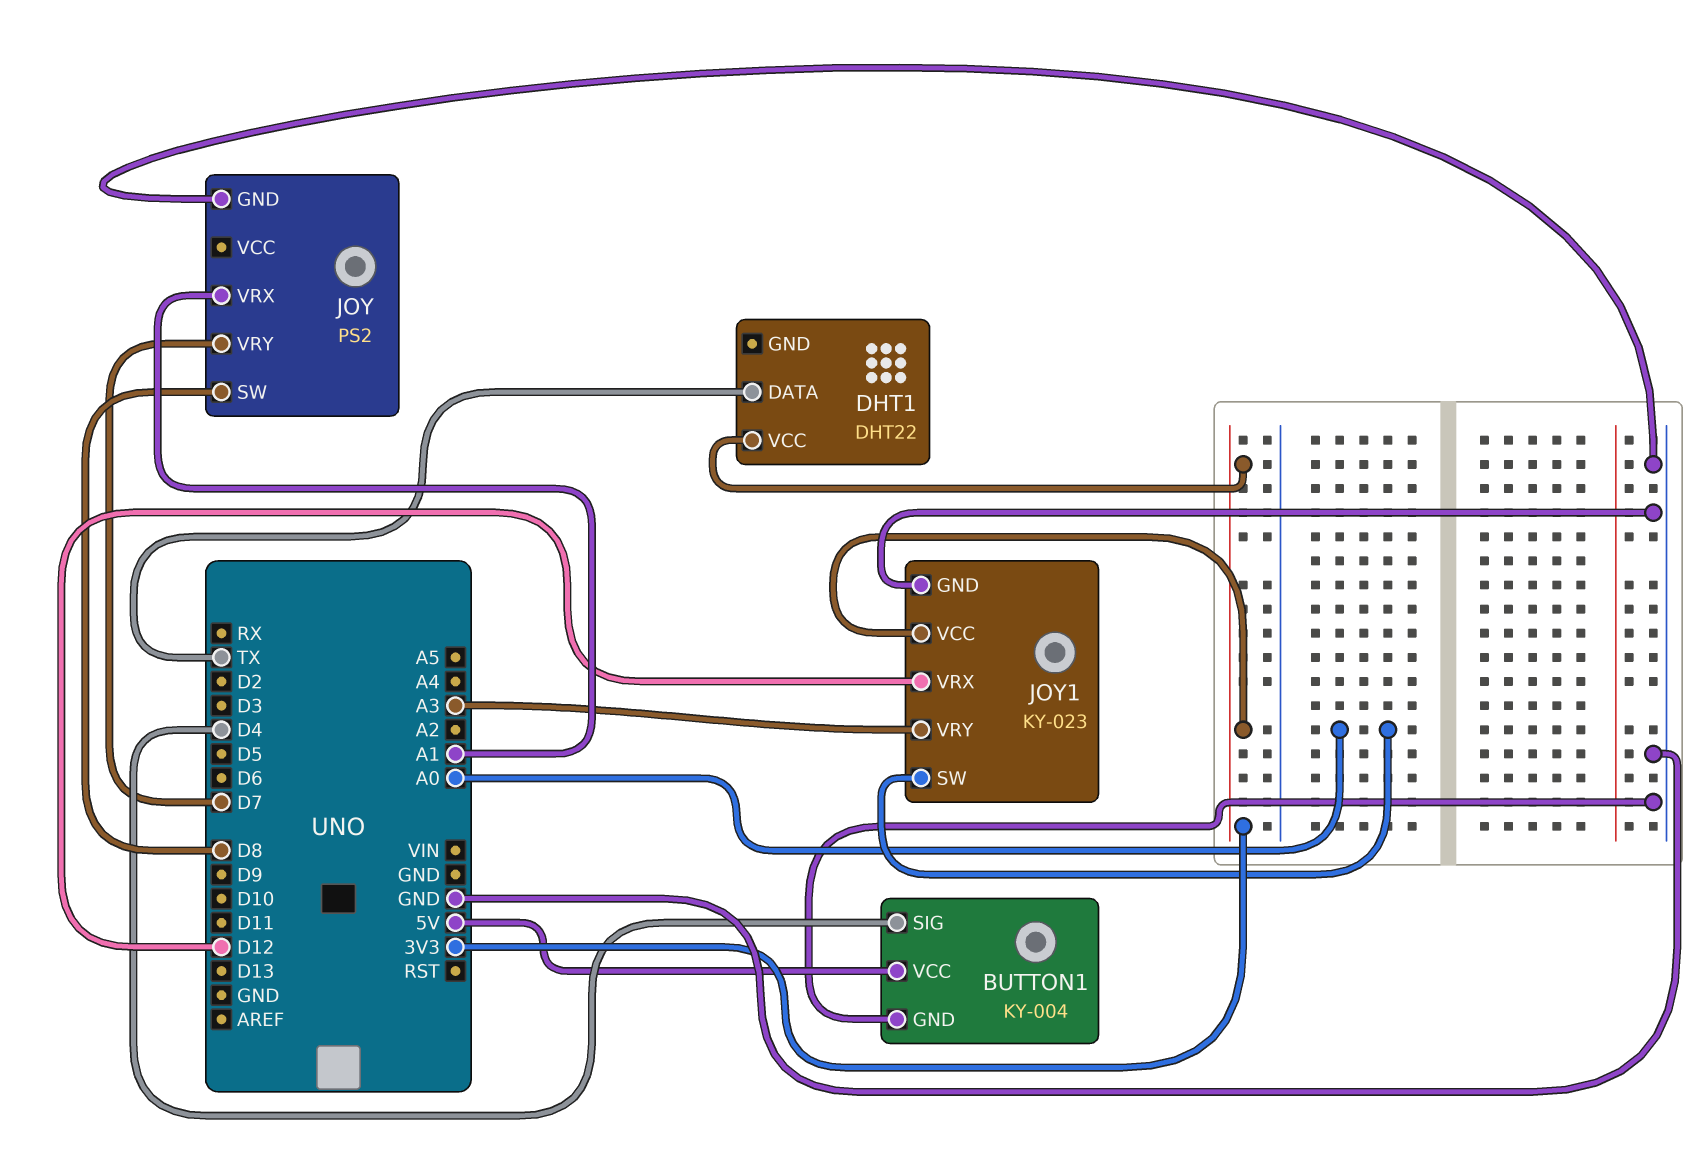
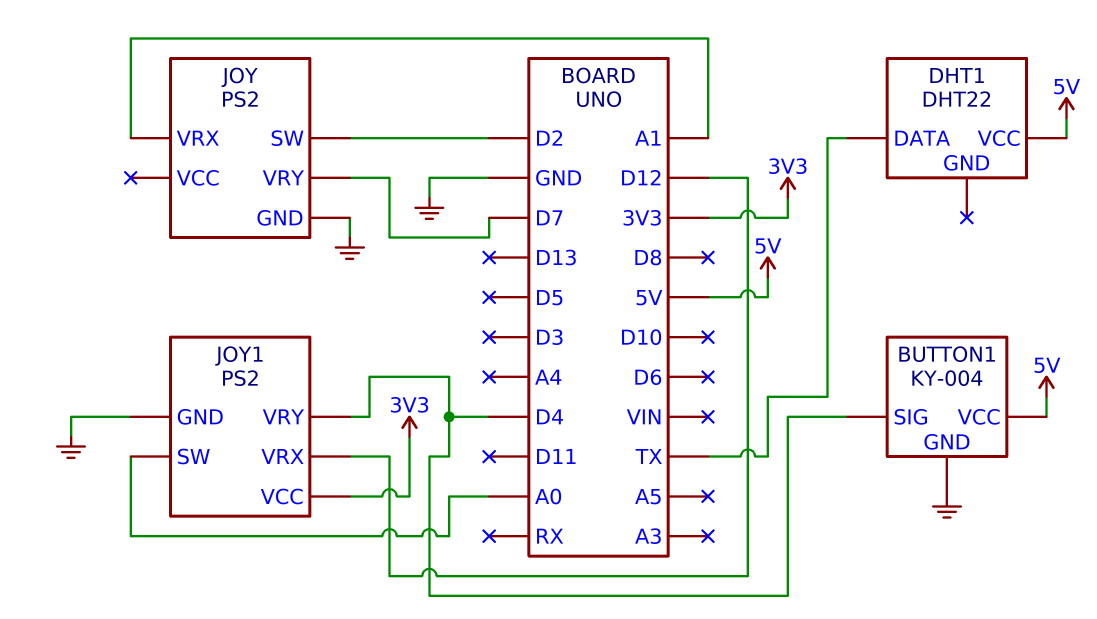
DHT1 pin VCC: 3V3 -> 5V
JOY pin SW: D8 -> D2
JOY1: KY-023 -> PS2
JOY1 pin VRY: A3 -> D4

